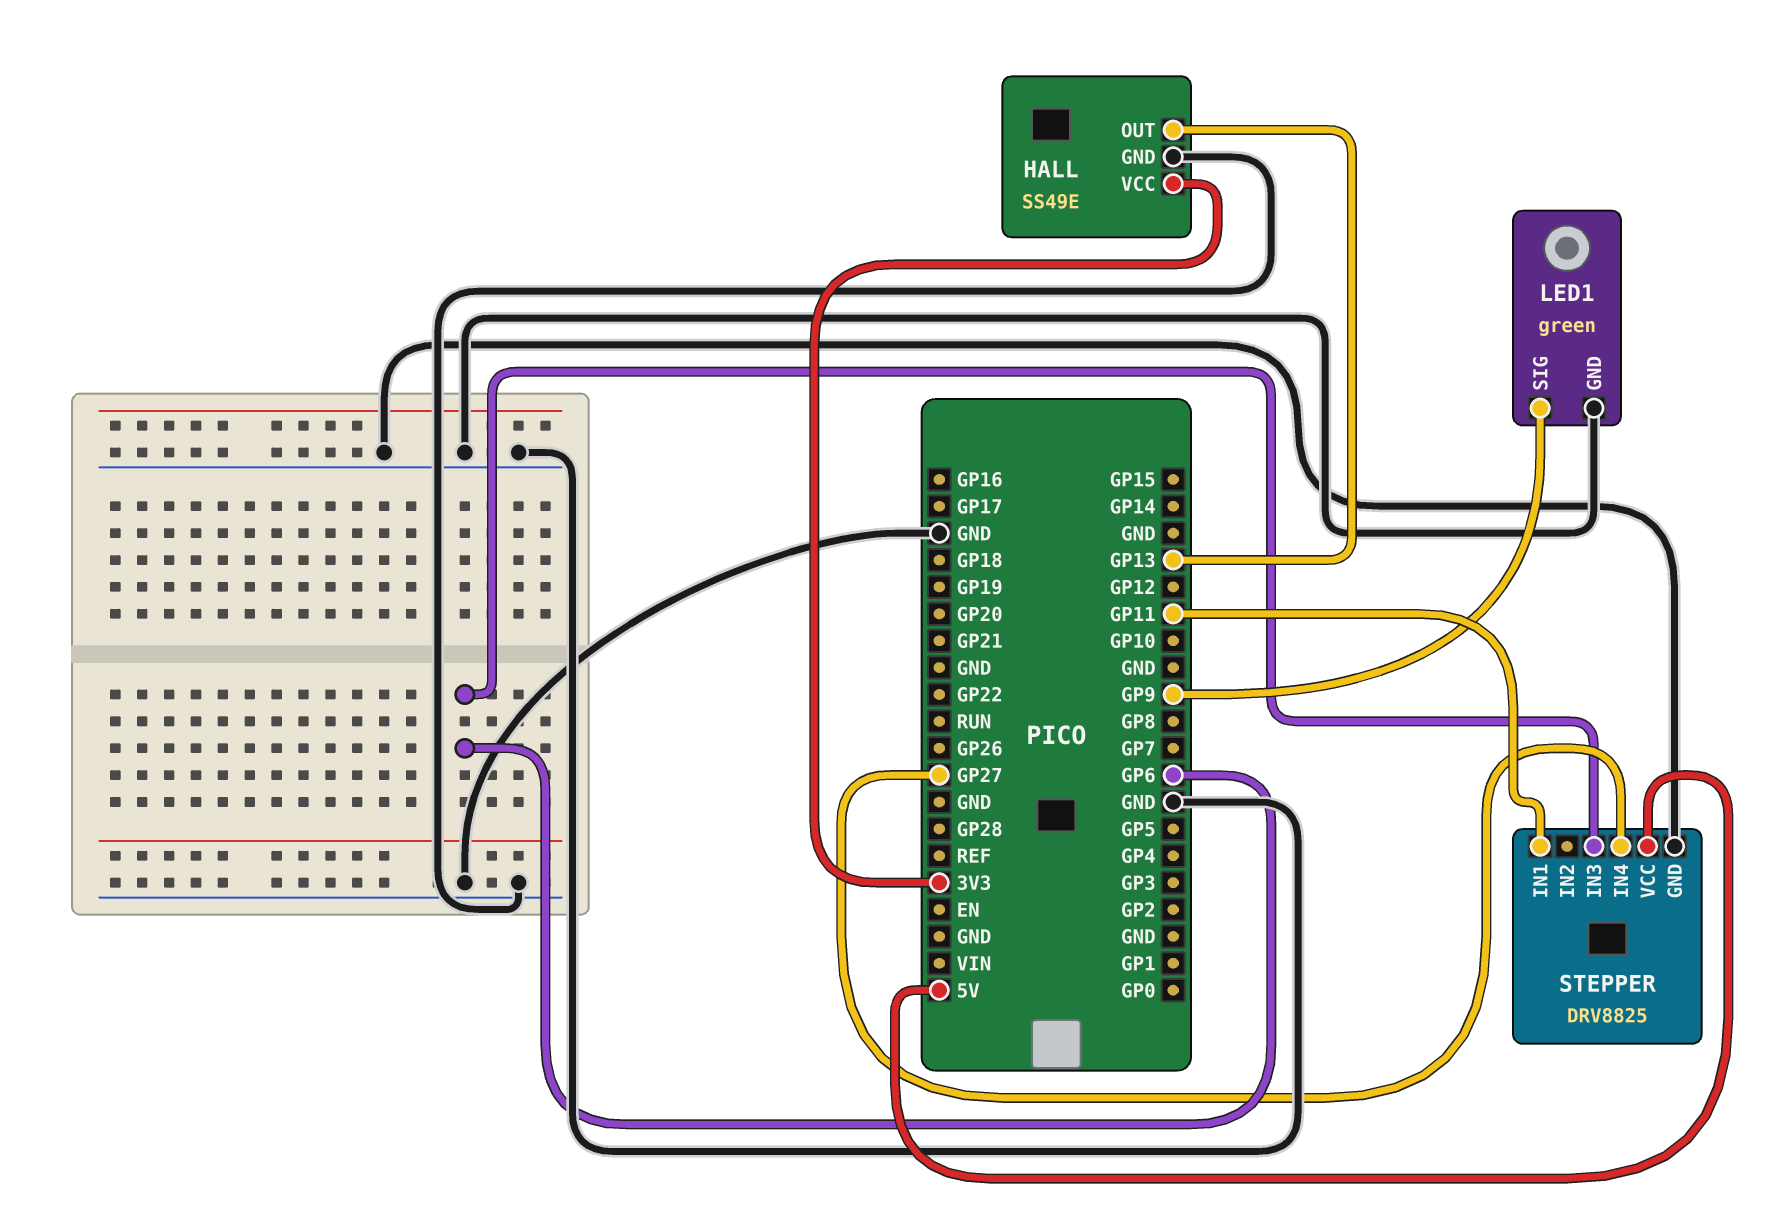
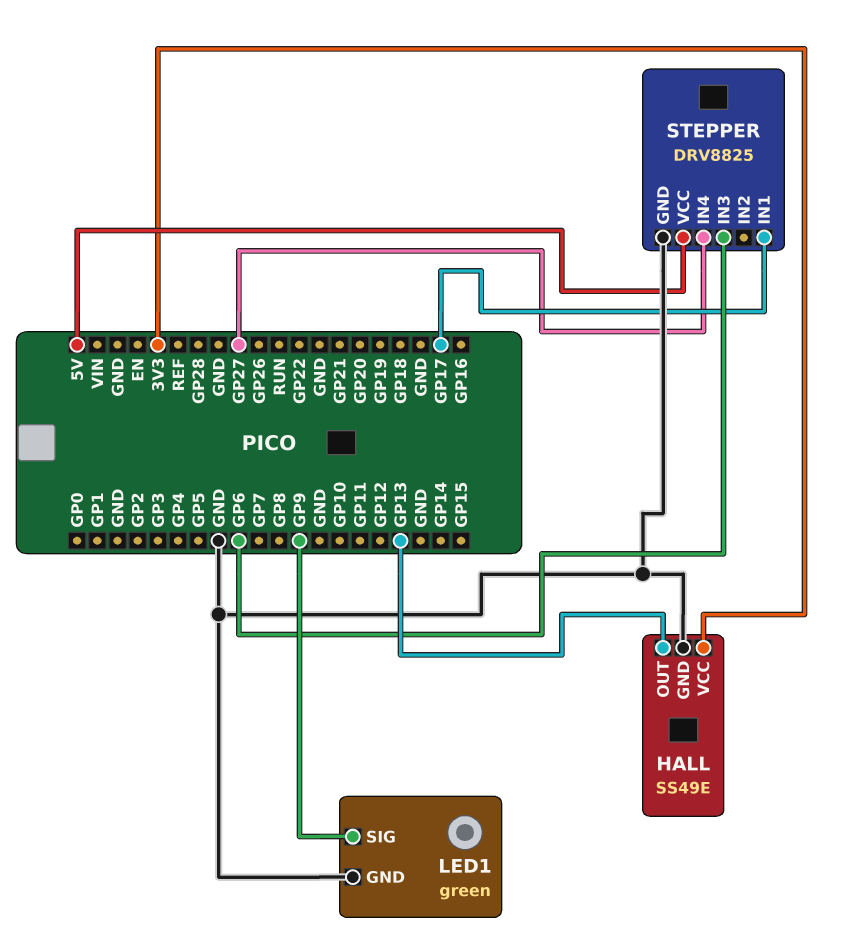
STEPPER pin IN1: GP11 -> GP17

